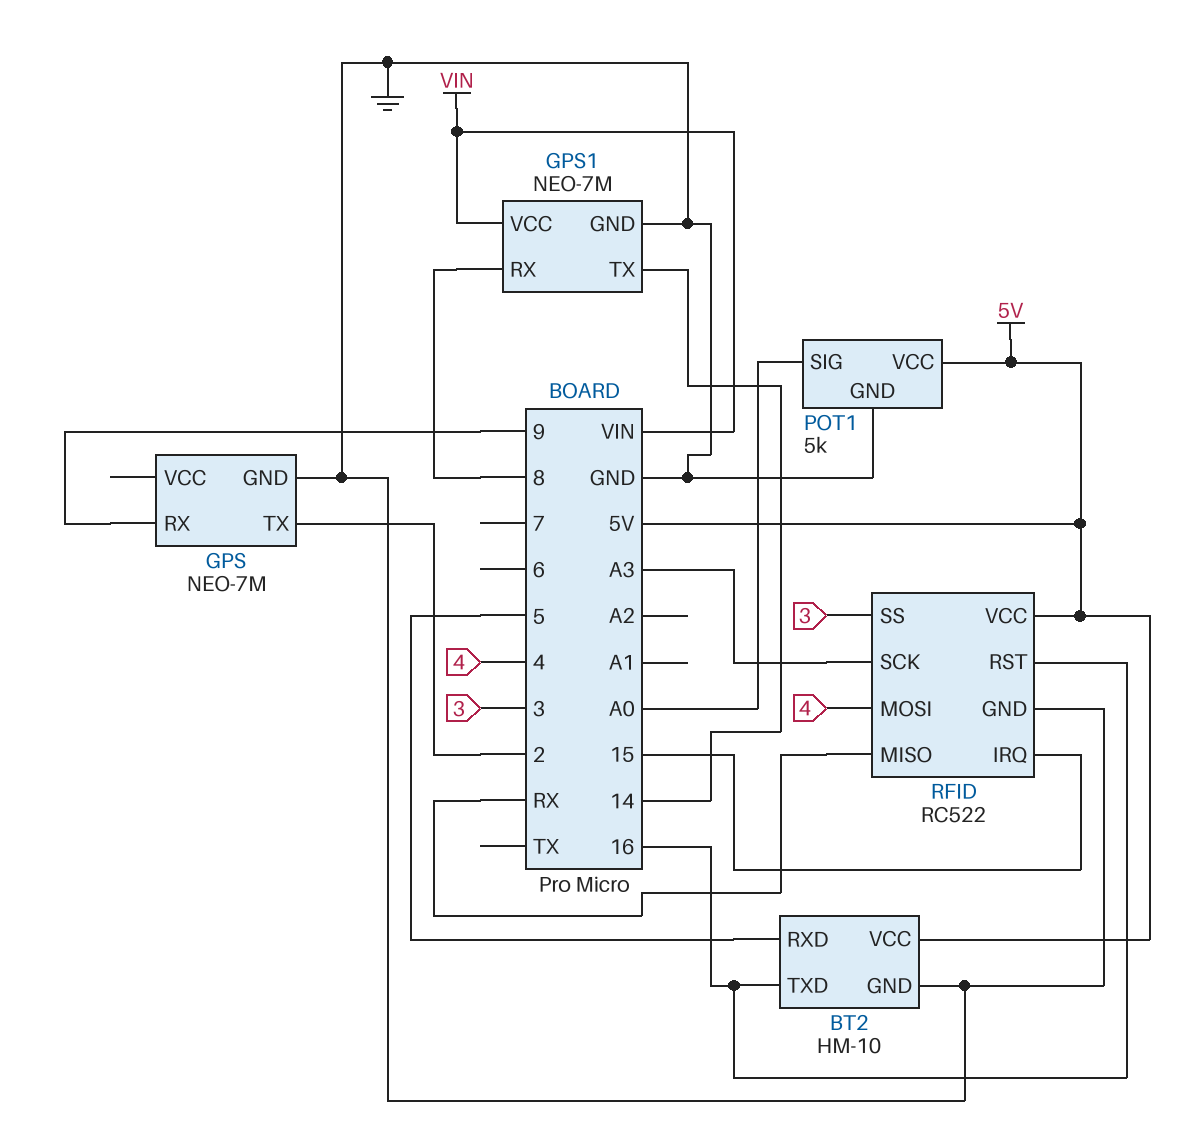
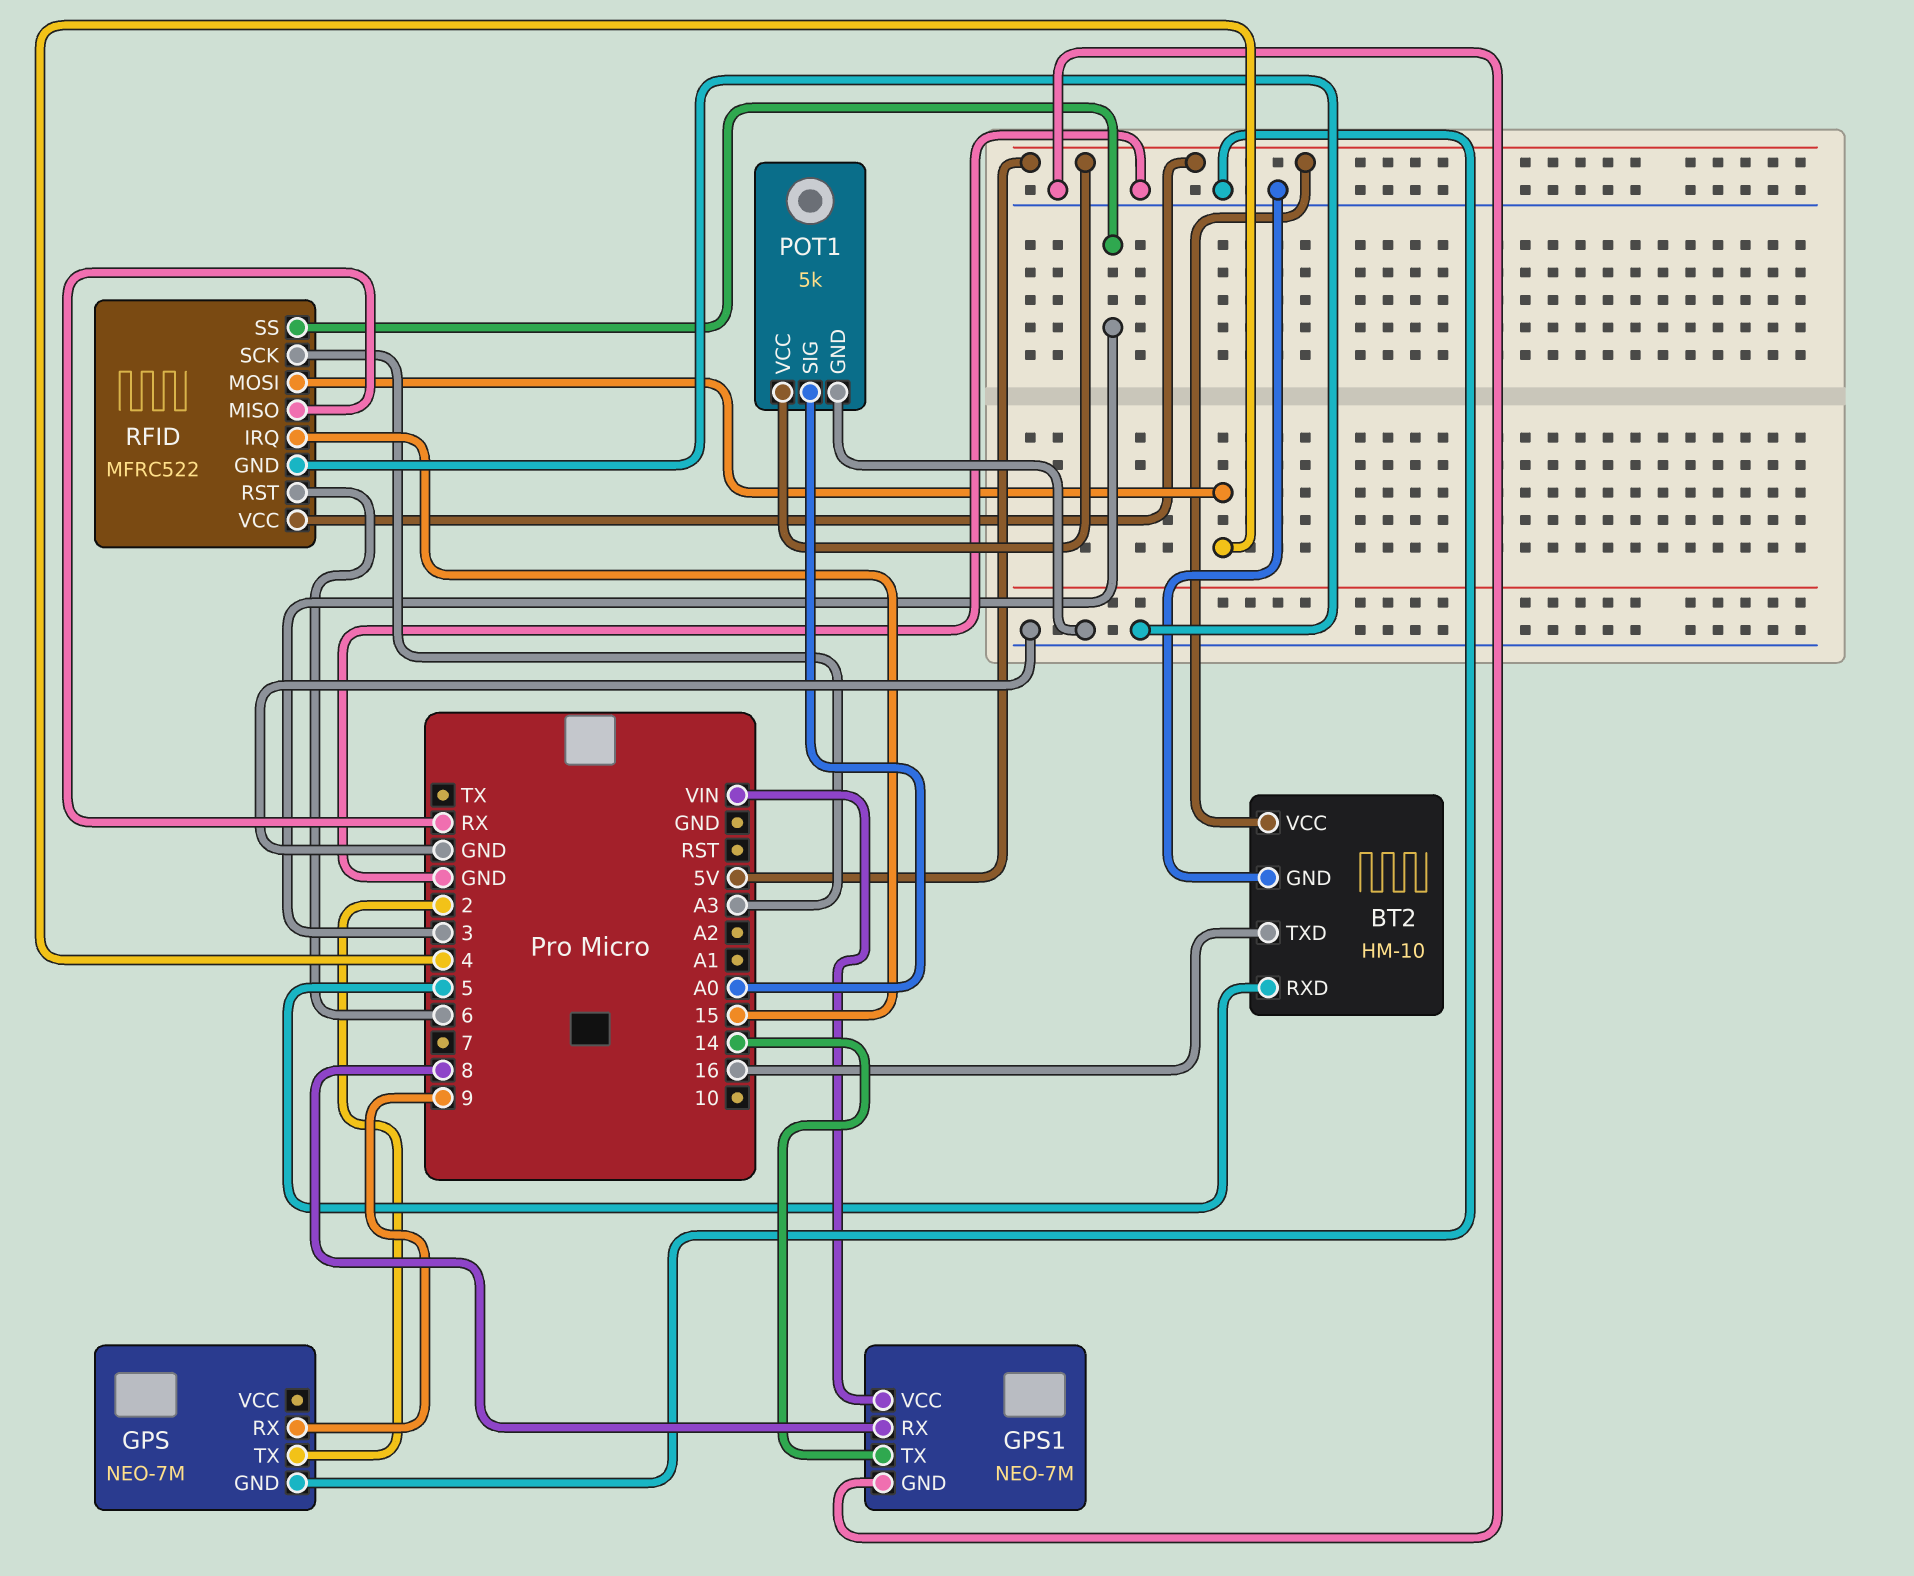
RFID: RC522 -> MFRC522
RFID pin RST: 16 -> 6

